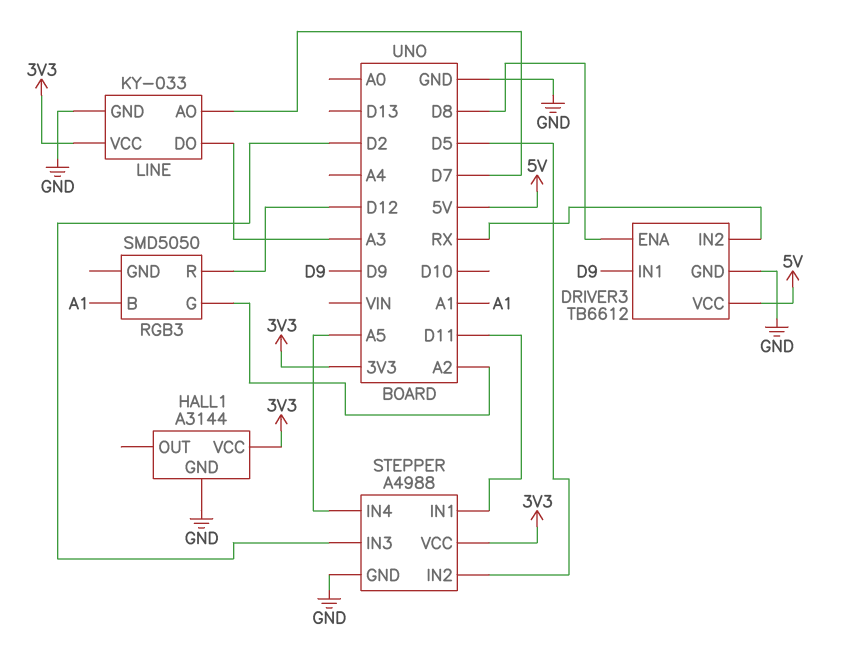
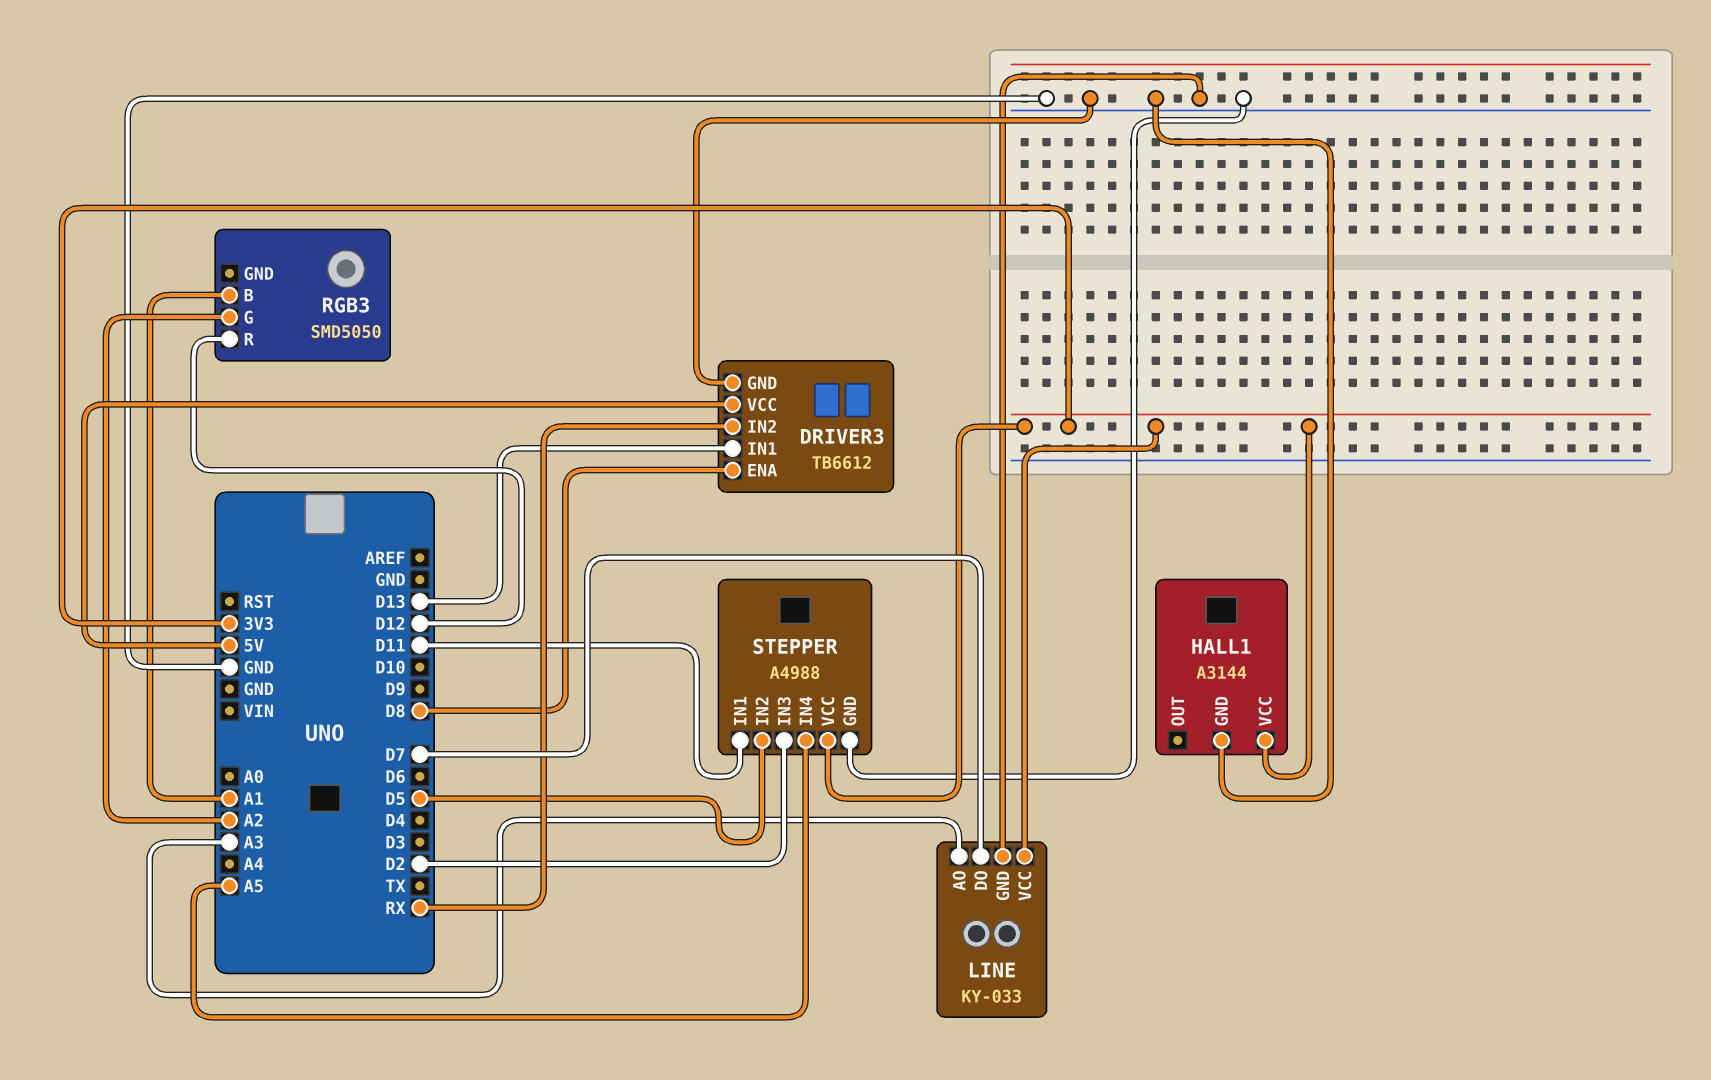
DRIVER3 pin IN1: D9 -> D13
LINE pin AO: D7 -> A3
LINE pin DO: A3 -> D7

